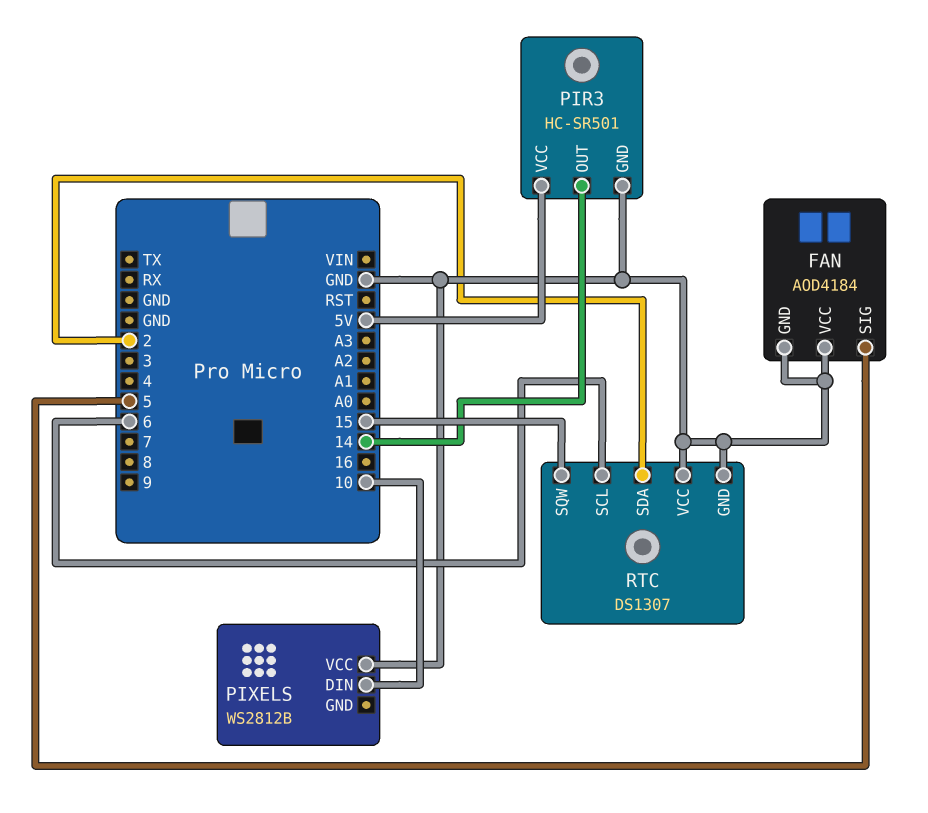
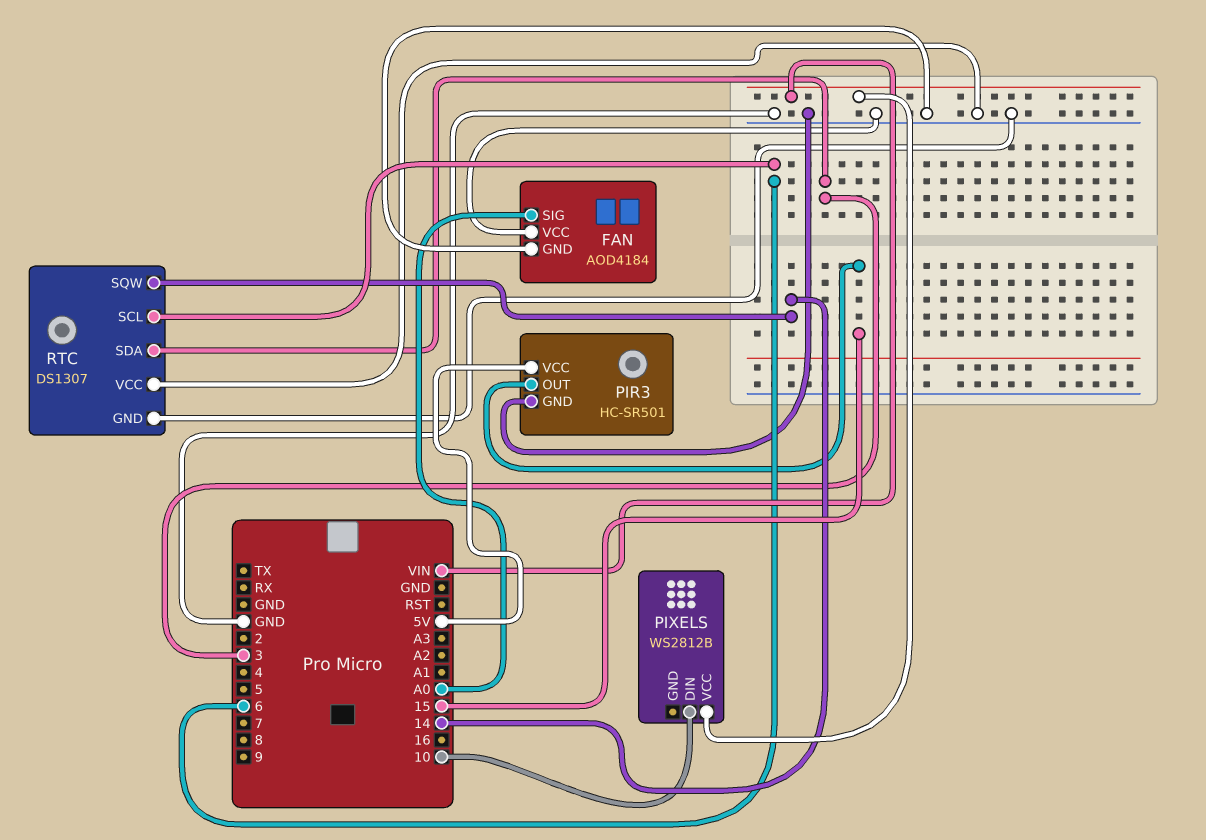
FAN pin SIG: 5 -> A0
PIR3 pin OUT: 14 -> 15
PIXELS pin VCC: GND -> VIN
RTC pin SDA: 2 -> 3
RTC pin SQW: 15 -> 14

